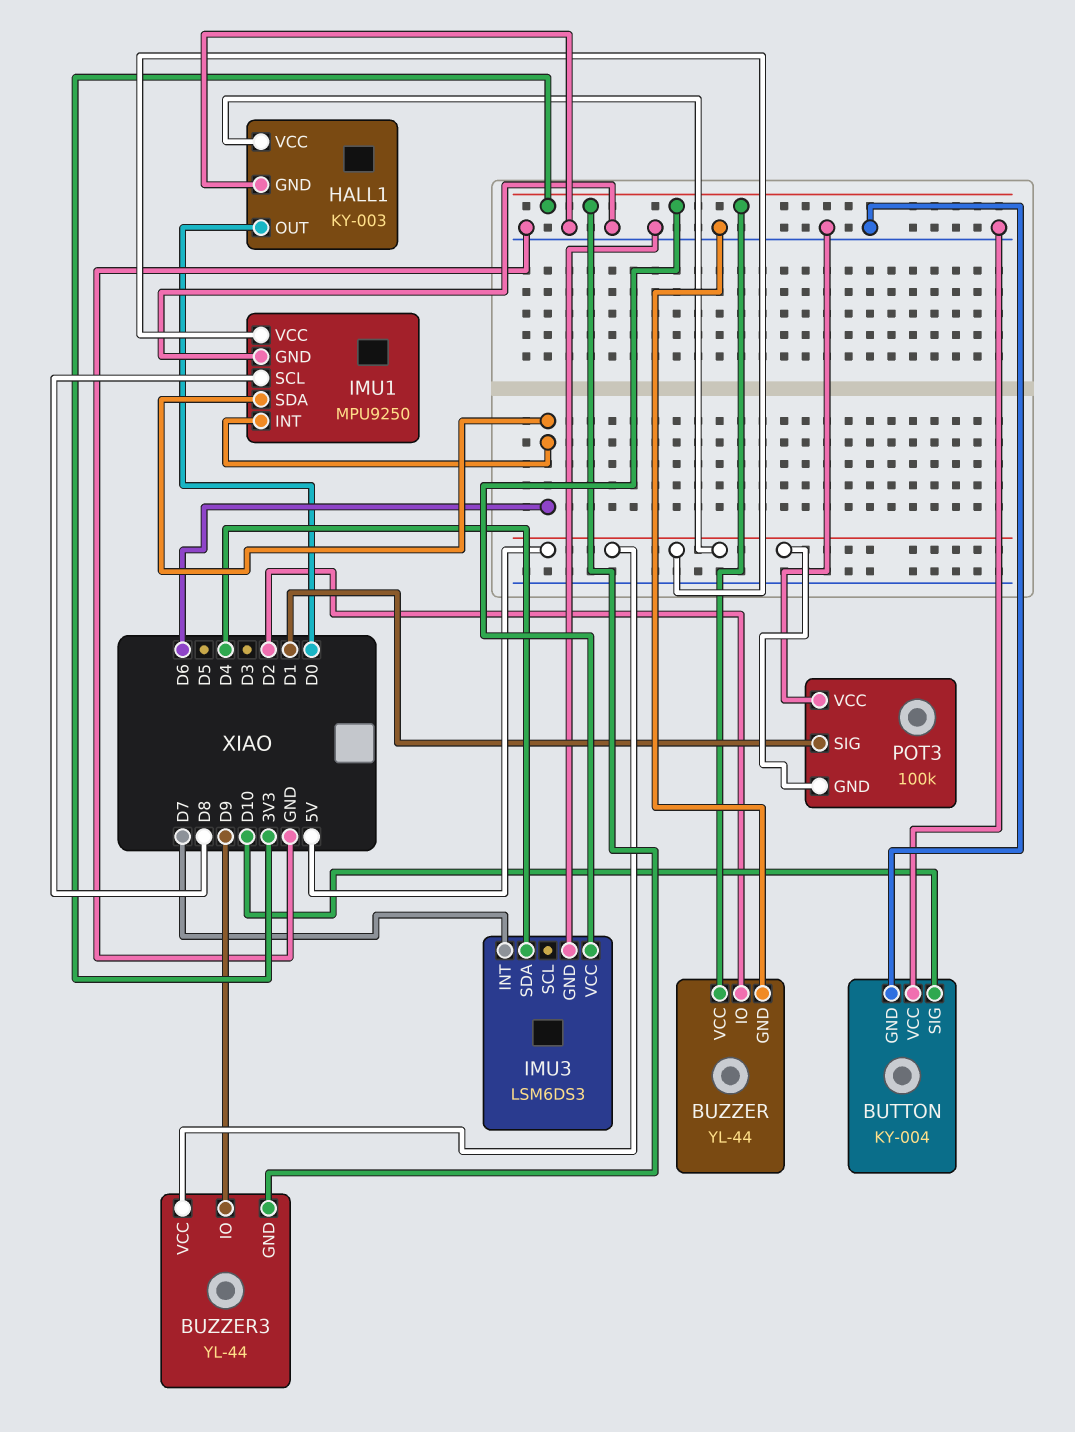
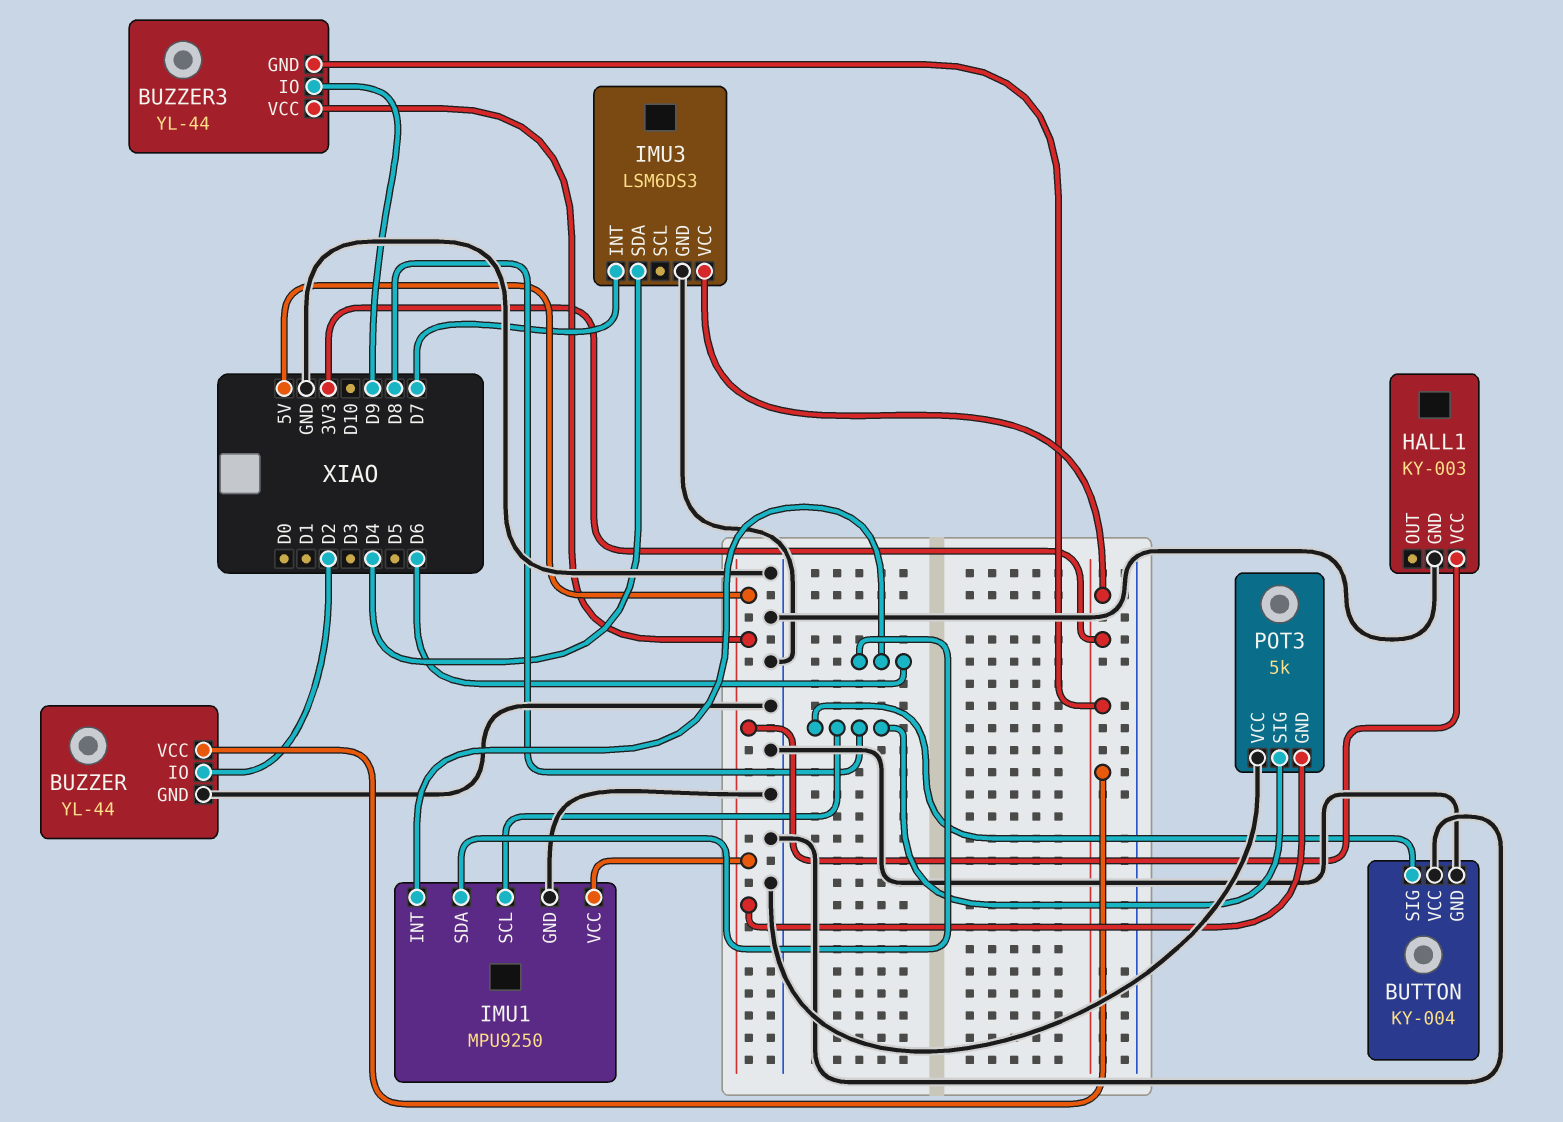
BUTTON pin SIG: D10 -> D8
HALL1 pin OUT: D0 -> none
POT3: 100k -> 5k
POT3 pin SIG: D1 -> D8

